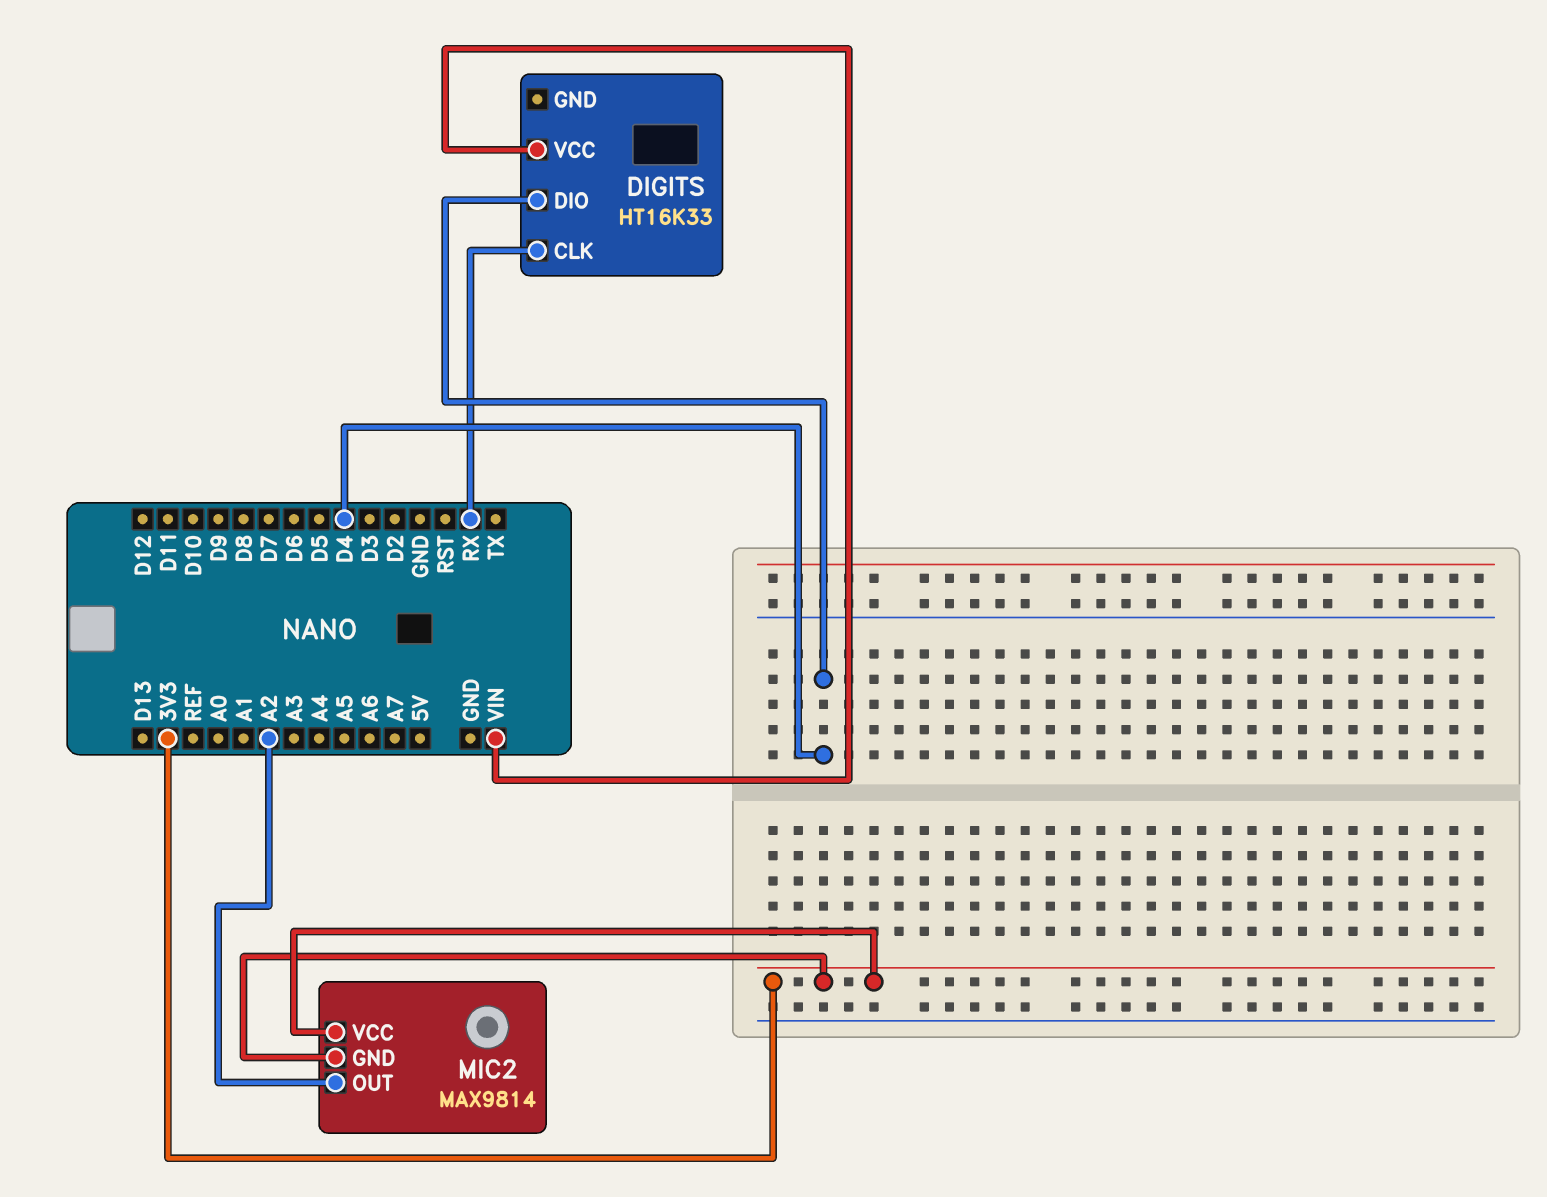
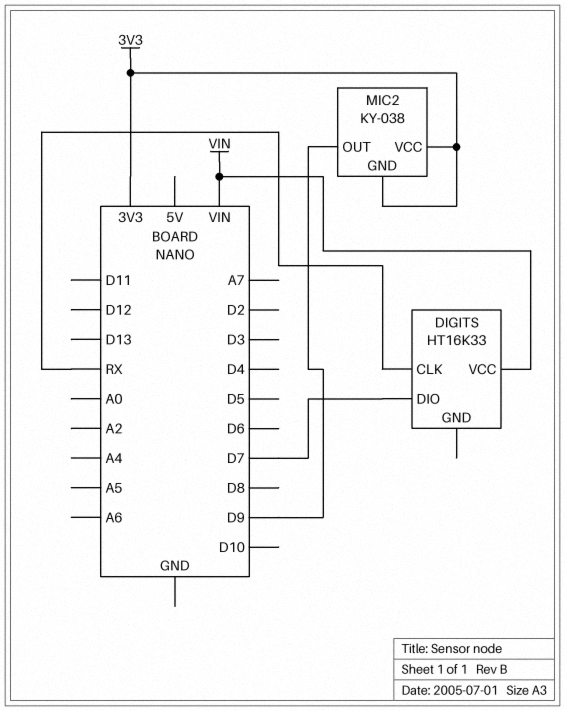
DIGITS pin DIO: D4 -> D7
MIC2: MAX9814 -> KY-038
MIC2 pin OUT: A2 -> D9

